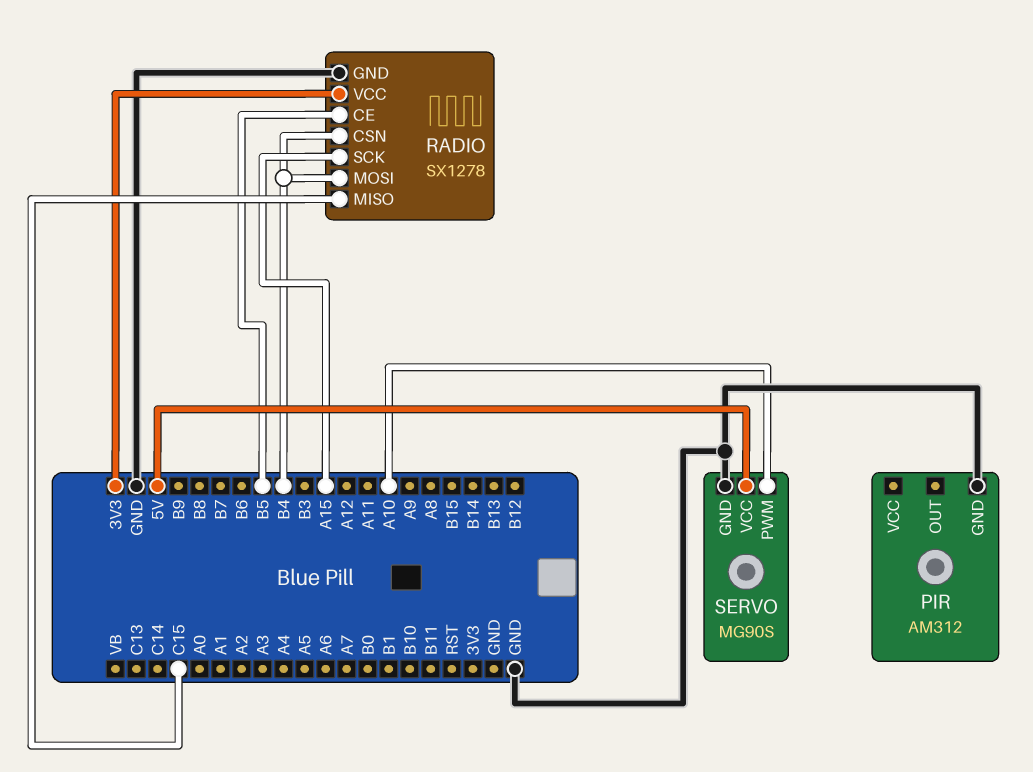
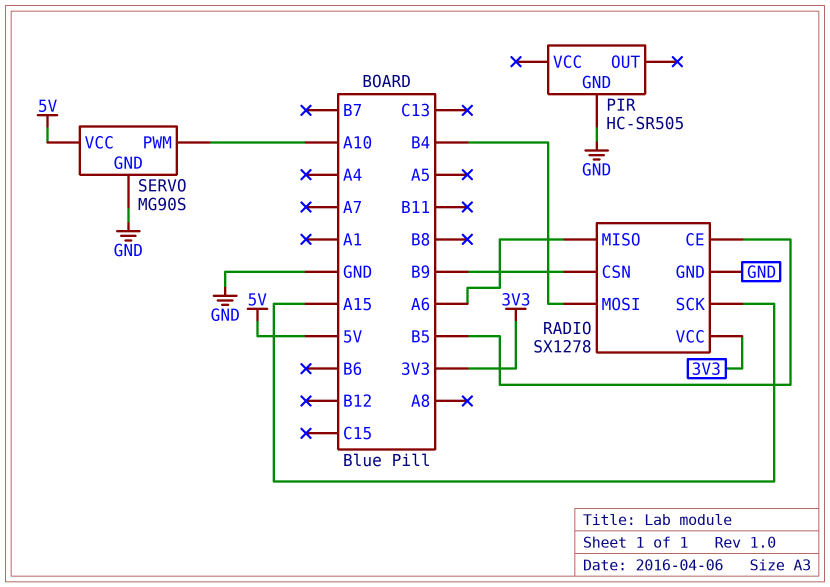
PIR: AM312 -> HC-SR505
RADIO pin CSN: B4 -> B9
RADIO pin MISO: C15 -> A6

